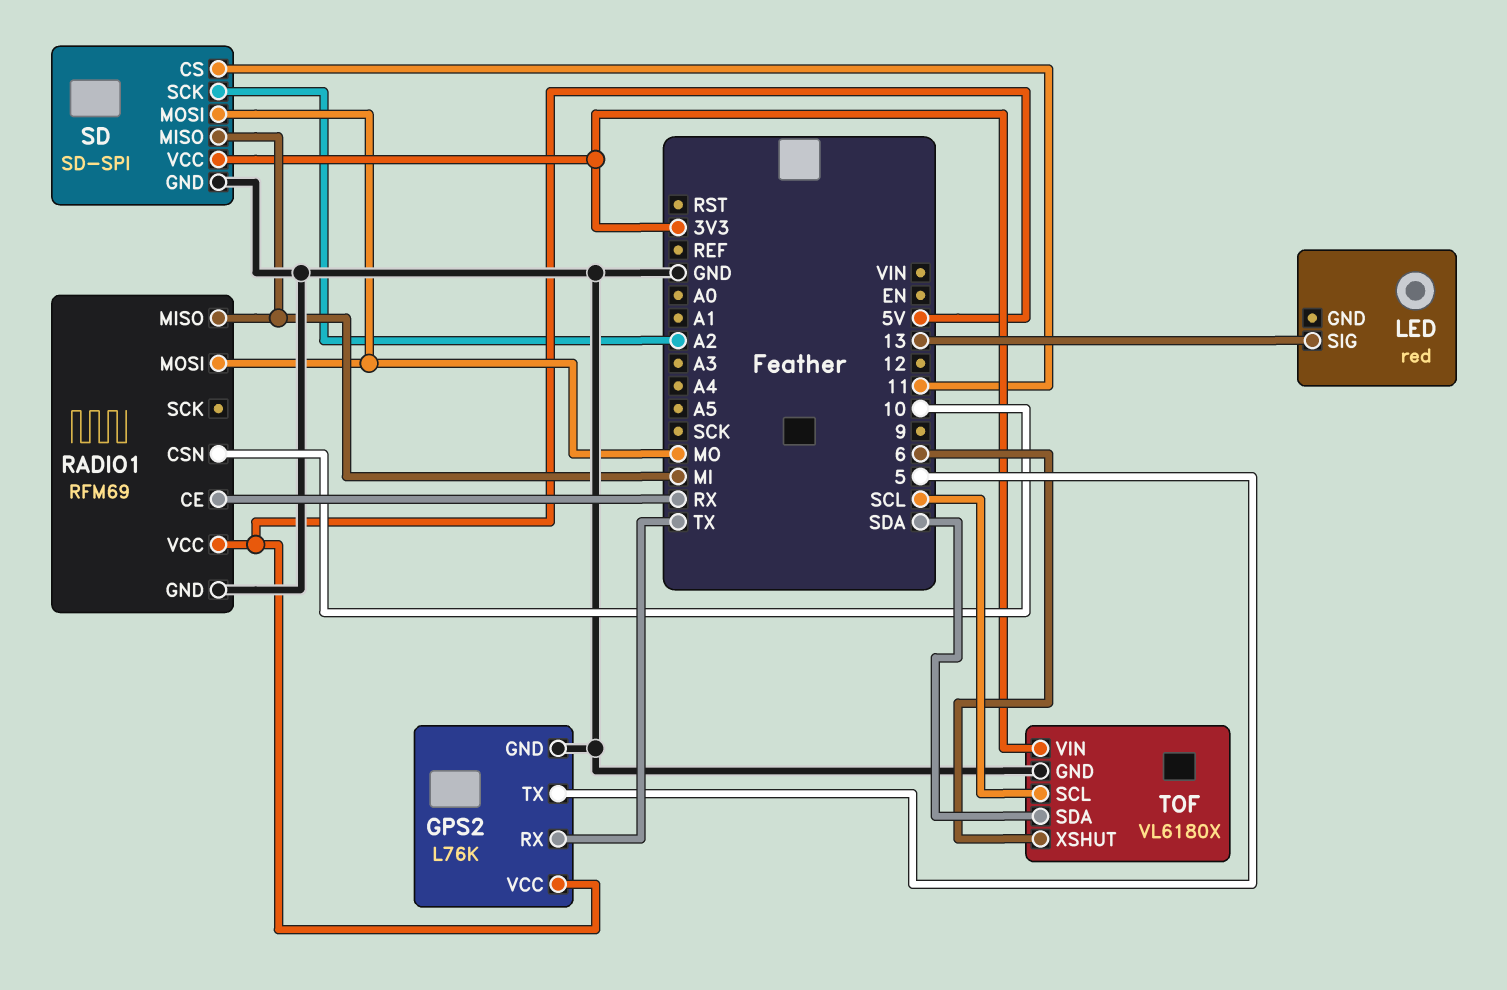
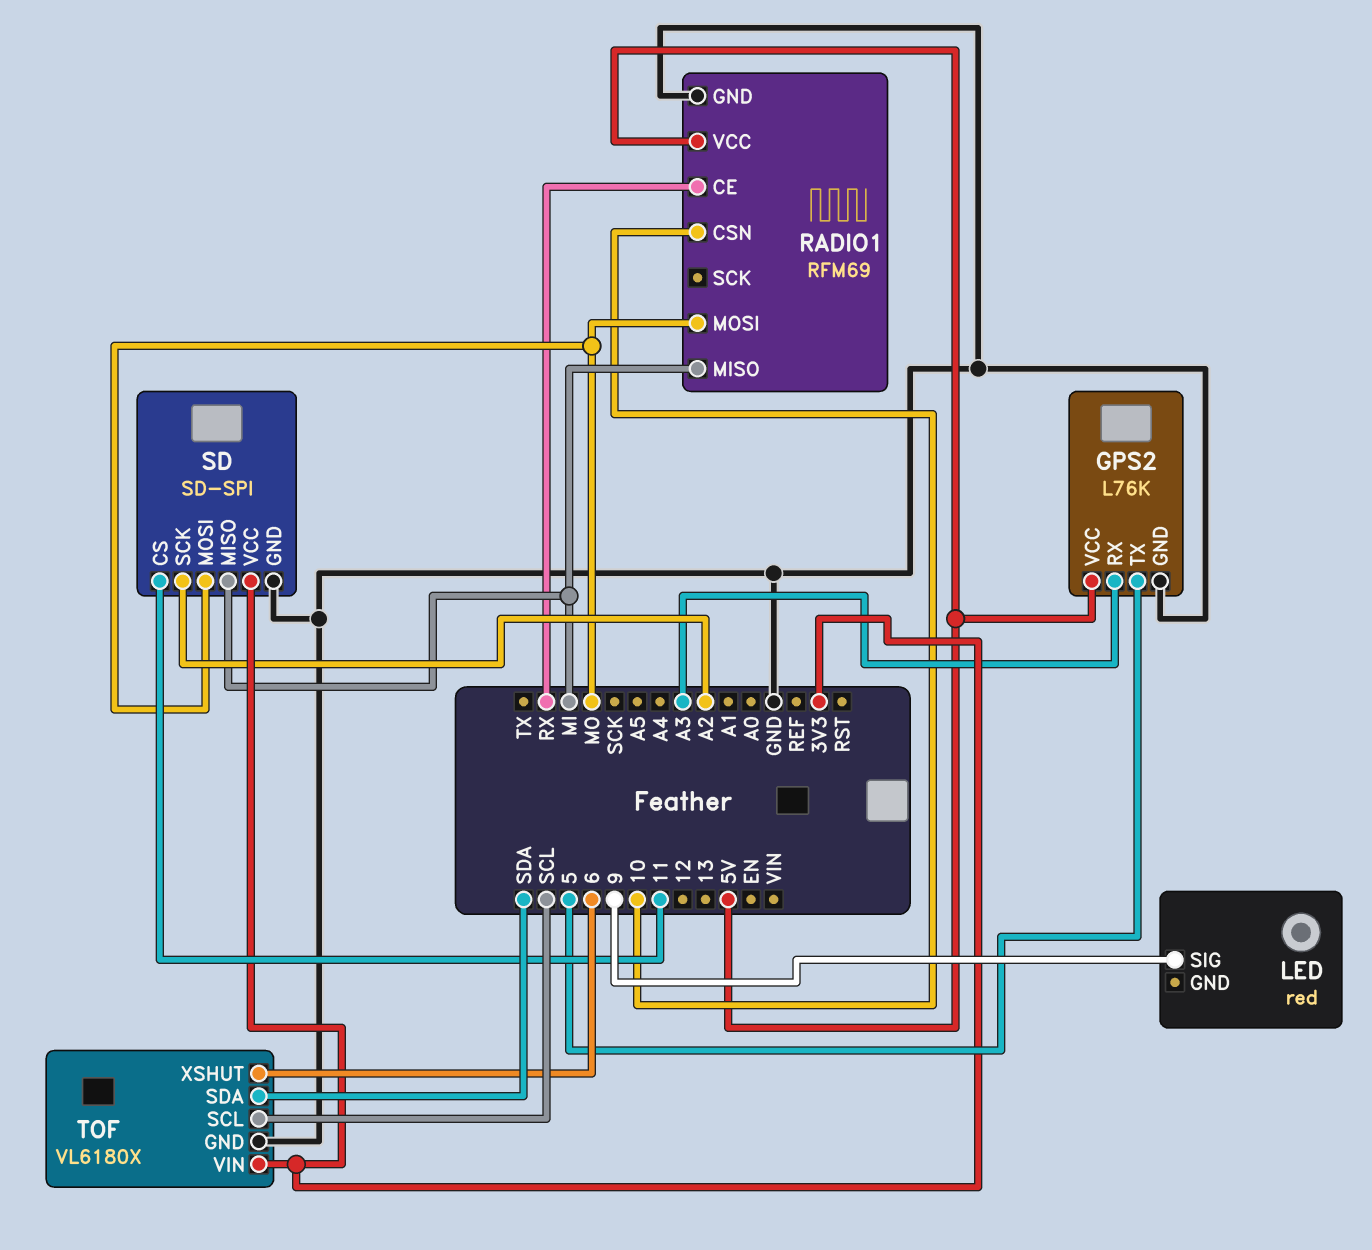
GPS2 pin RX: TX -> A3
LED pin SIG: 13 -> 9

